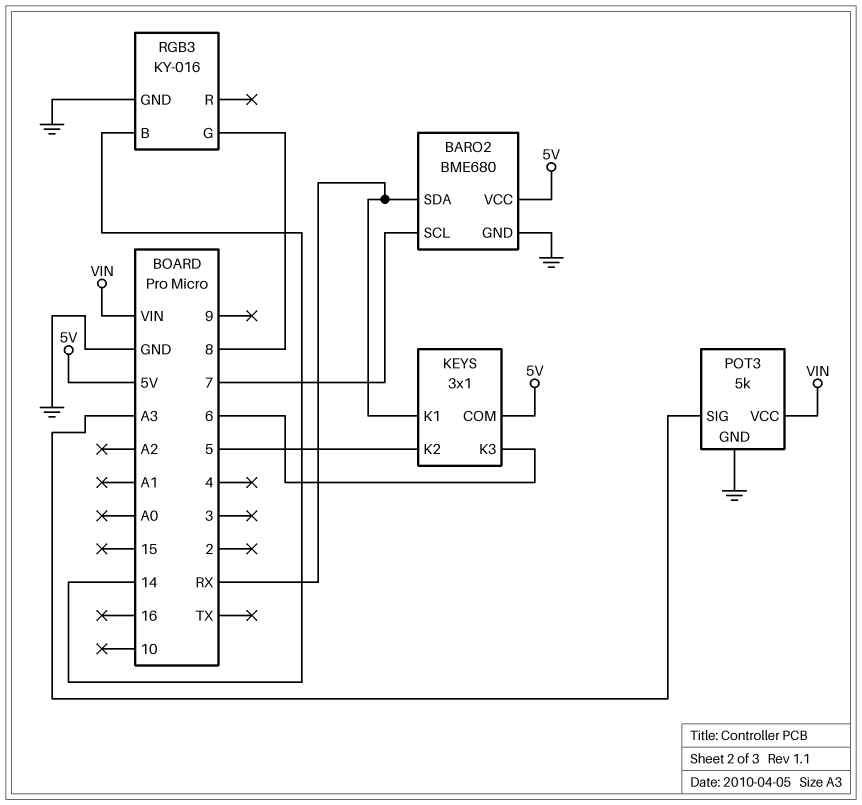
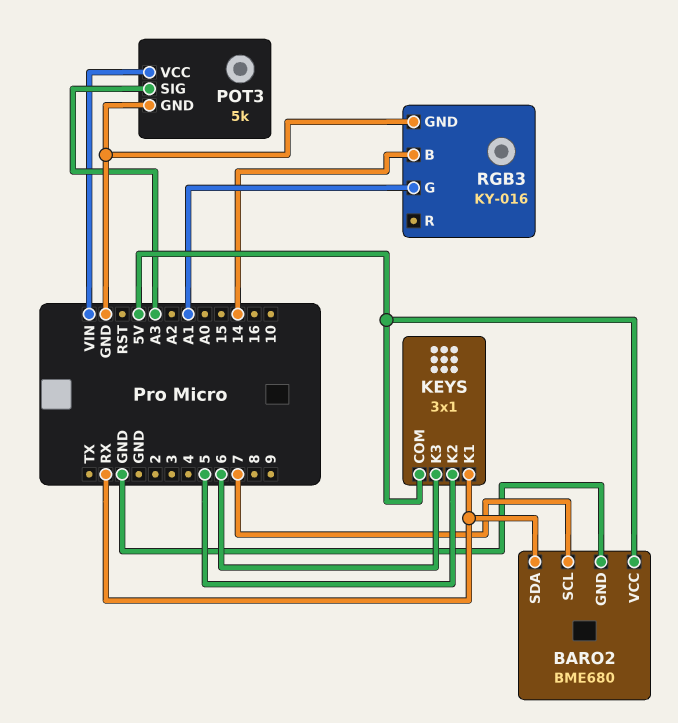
RGB3 pin G: 8 -> A1

